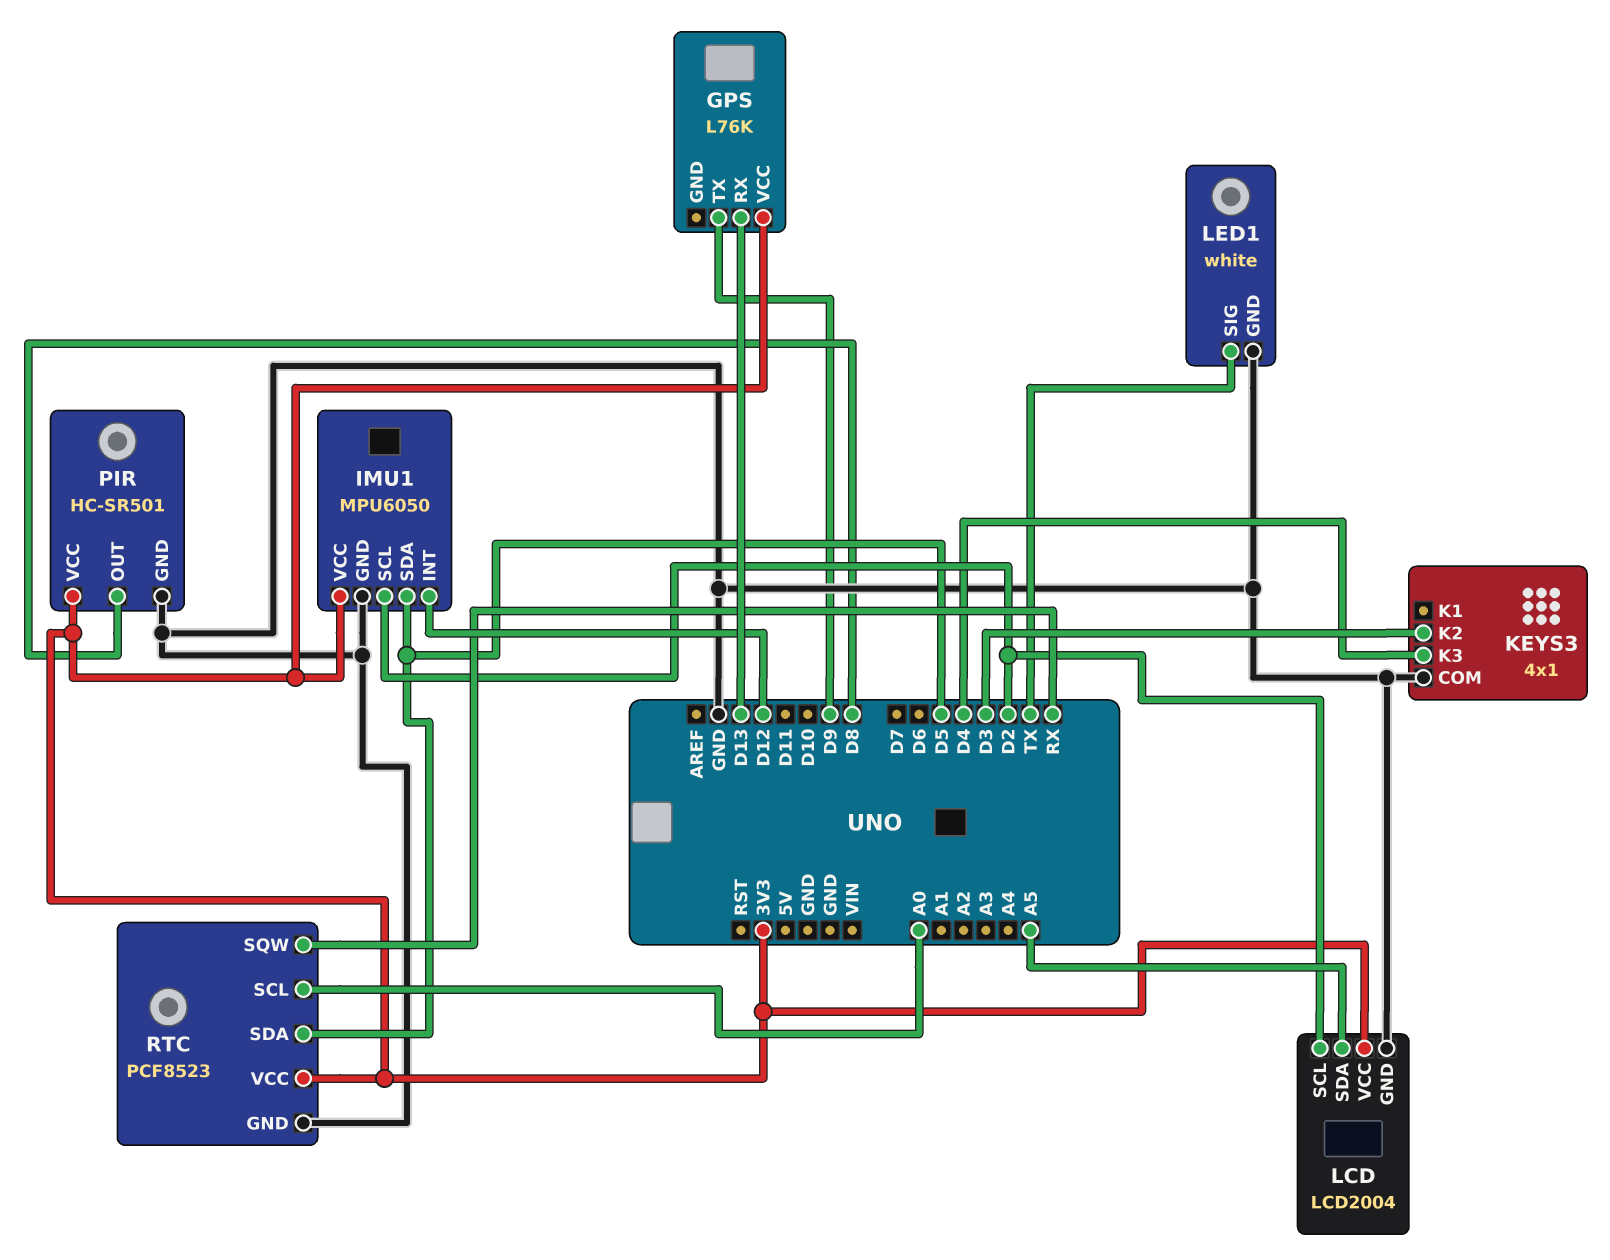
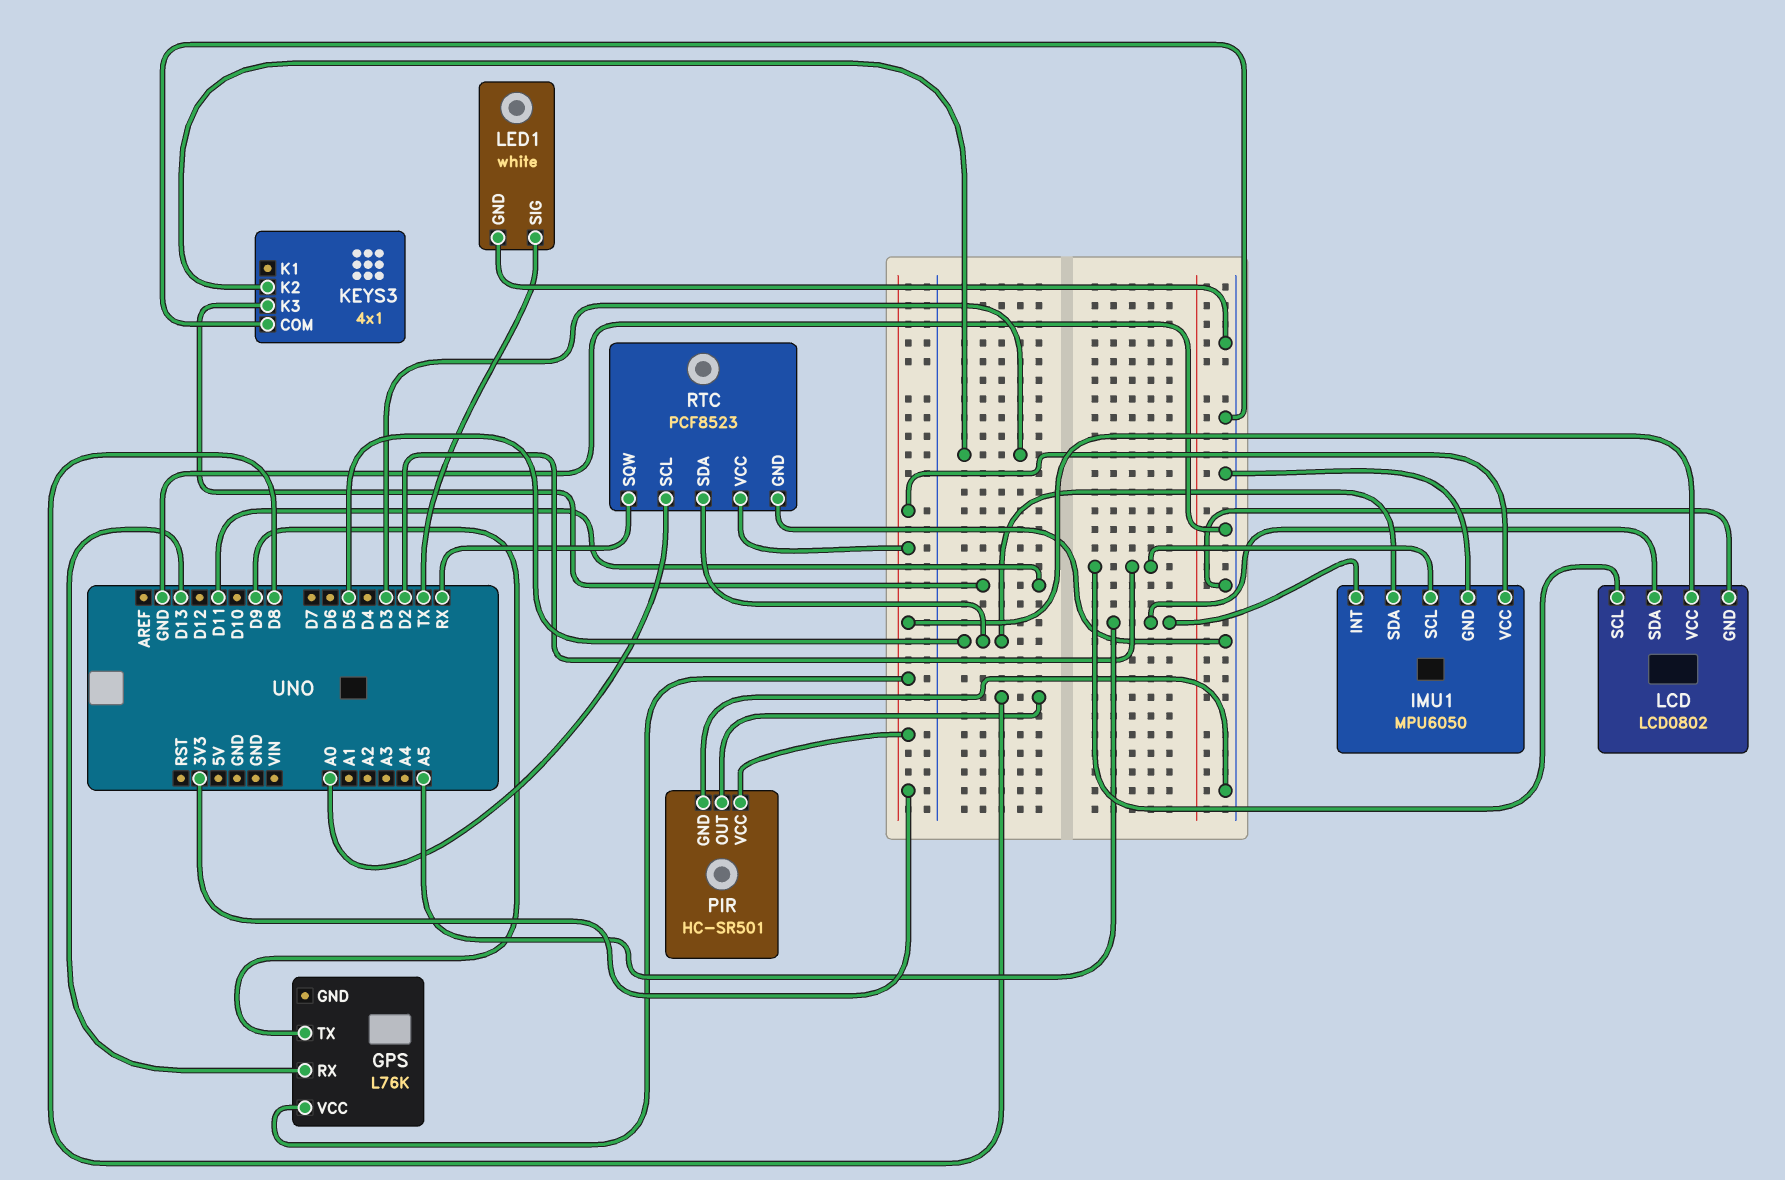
IMU1 pin INT: D12 -> A5
KEYS3 pin K3: D4 -> D11
LCD: LCD2004 -> LCD0802

